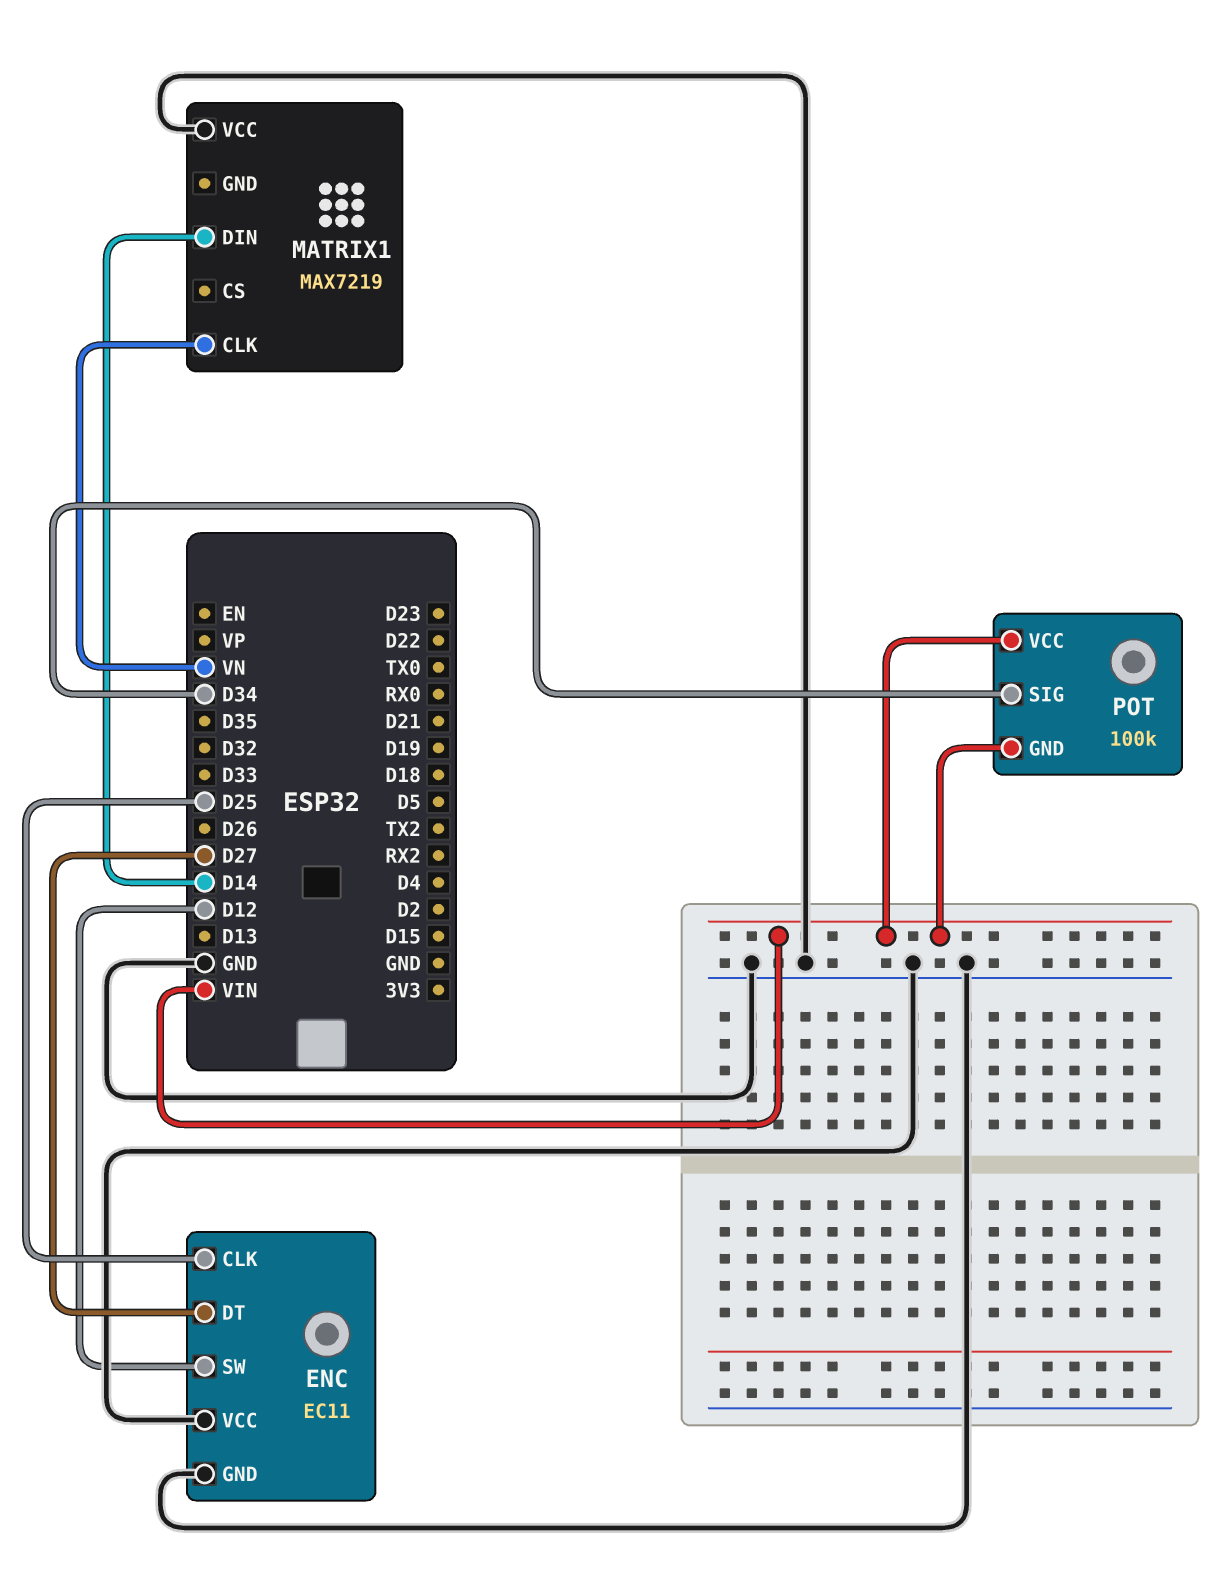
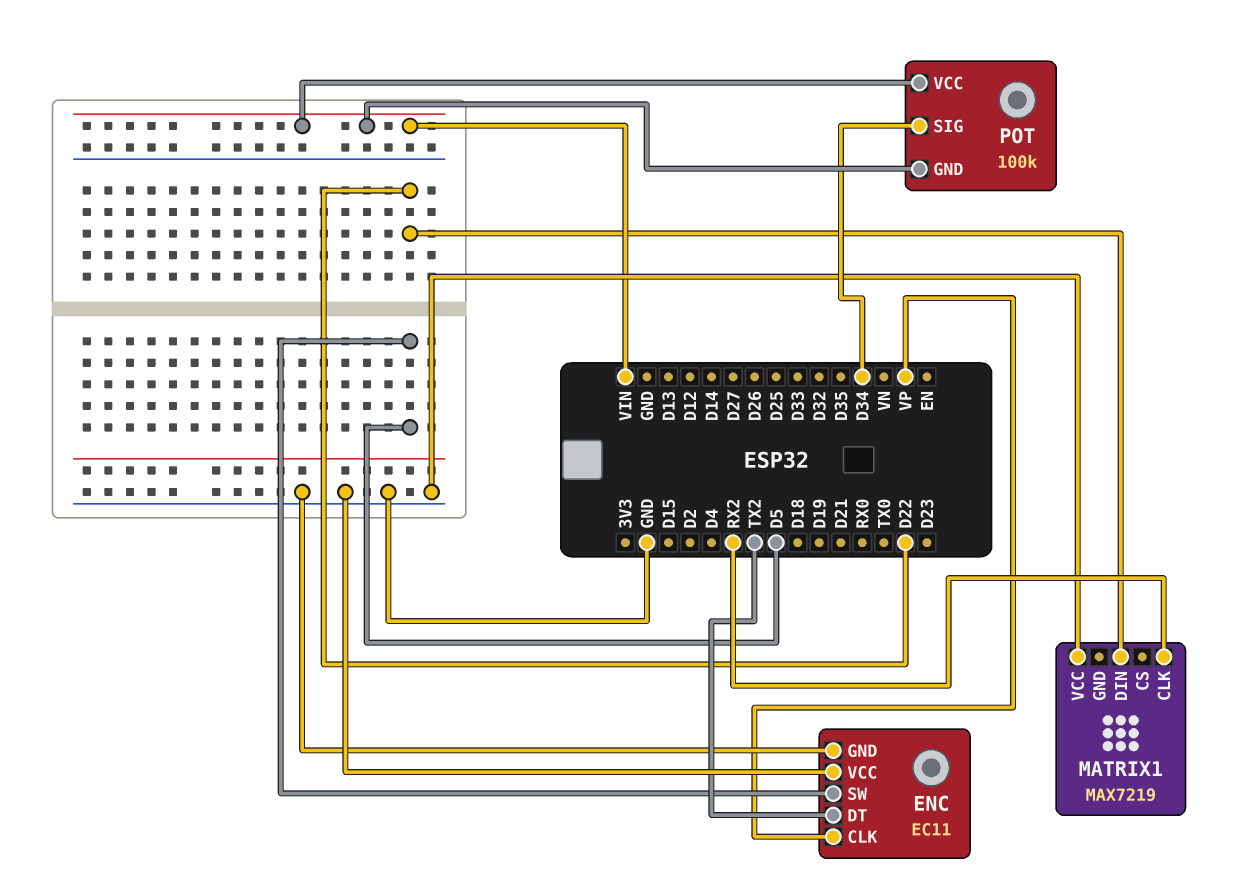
ENC pin CLK: D25 -> VP
ENC pin DT: D27 -> TX2
ENC pin SW: D12 -> D5
MATRIX1 pin CLK: VN -> RX2
MATRIX1 pin DIN: D14 -> D22

